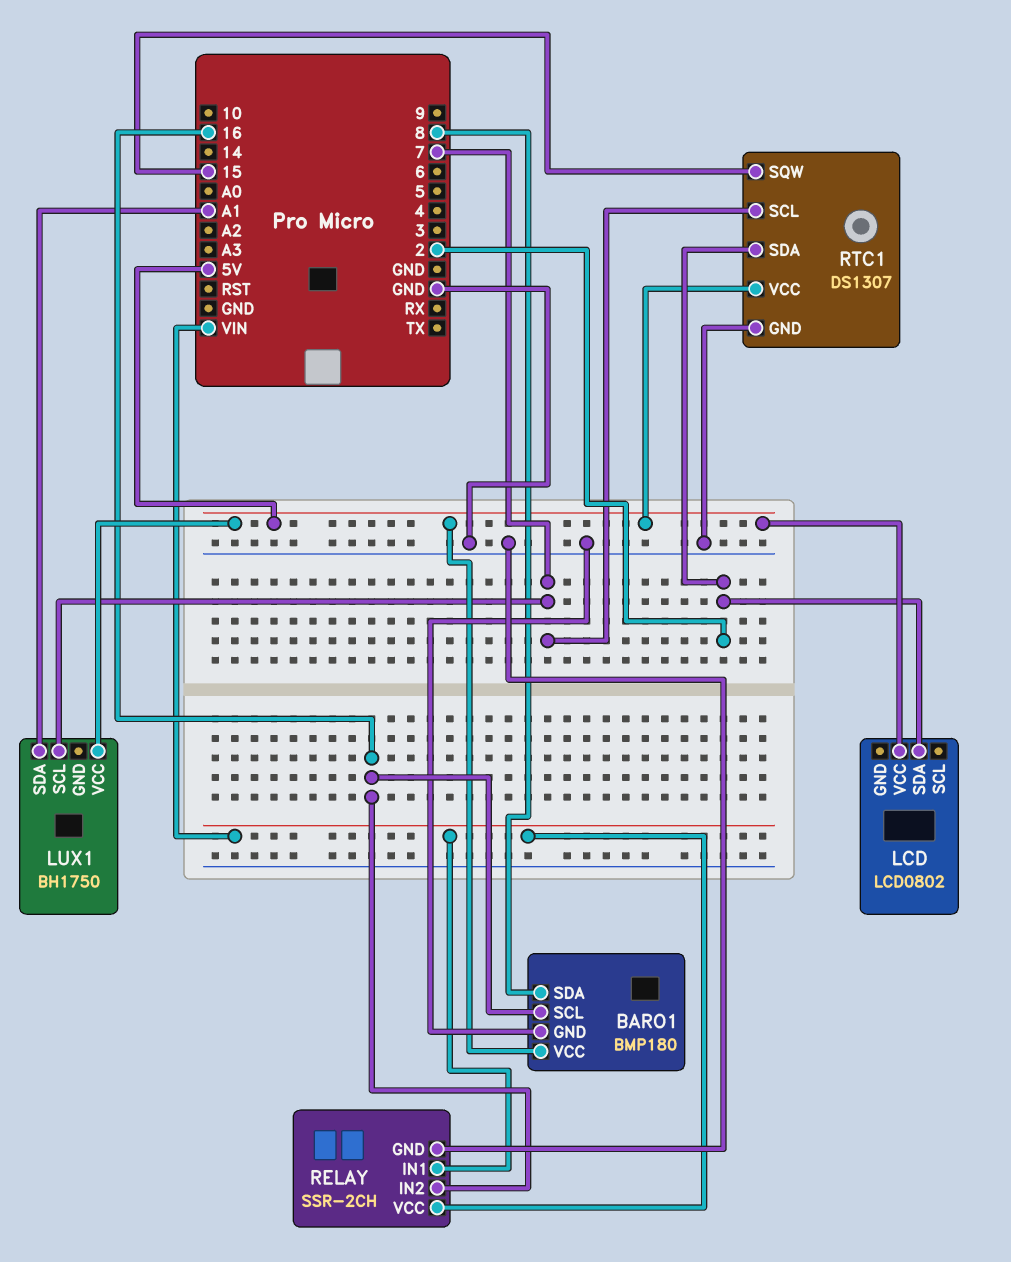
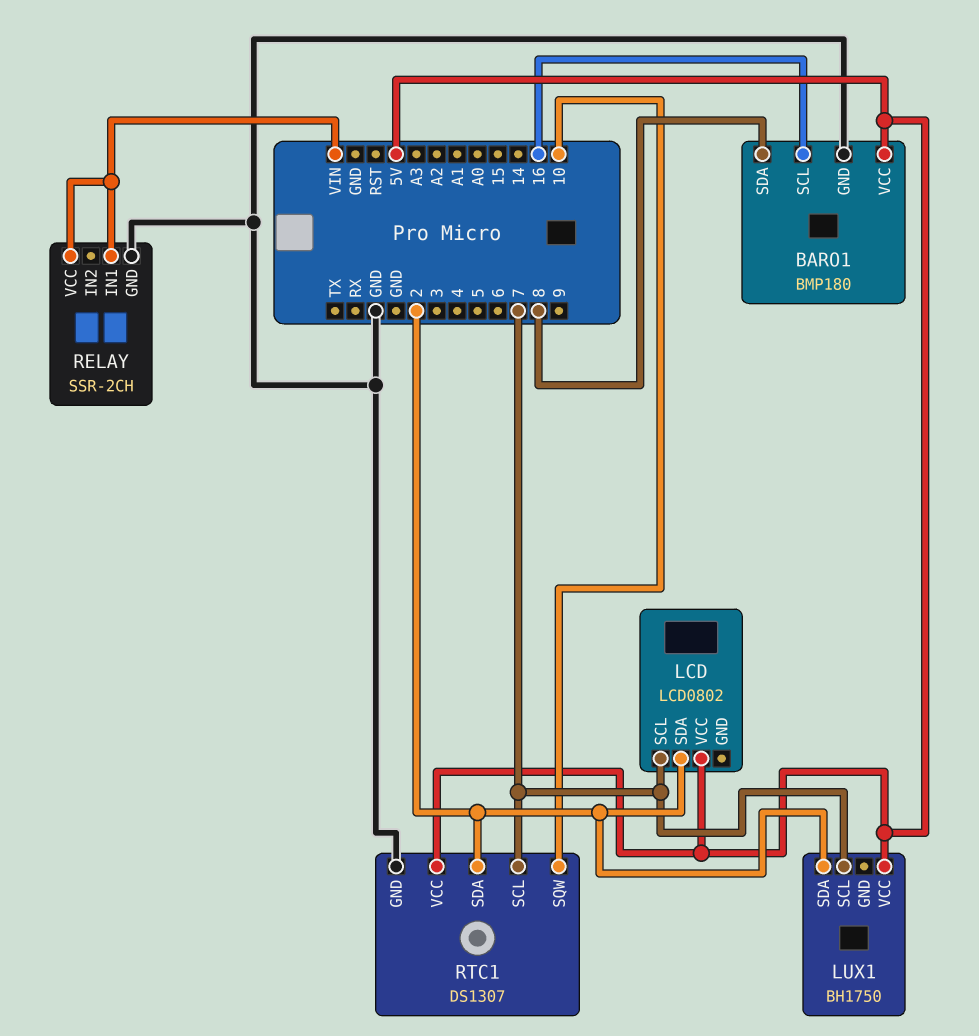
LCD pin SCL: none -> 7
LUX1 pin SDA: A1 -> 2
RELAY pin IN2: 16 -> none
RTC1 pin SQW: 15 -> 10

